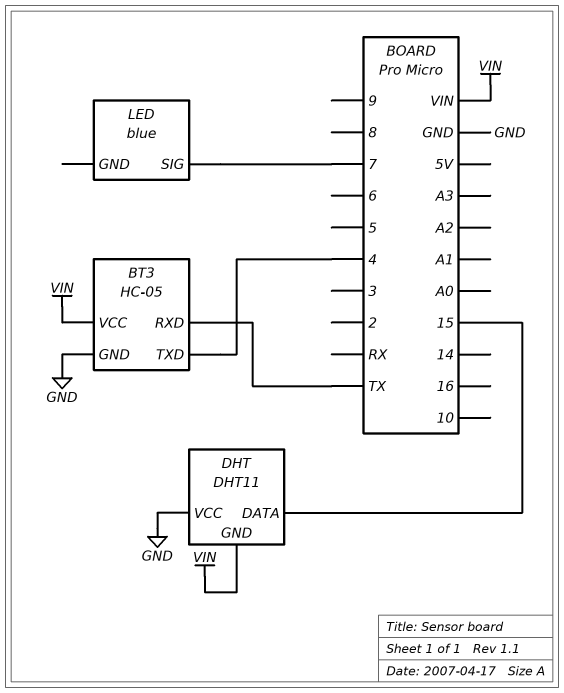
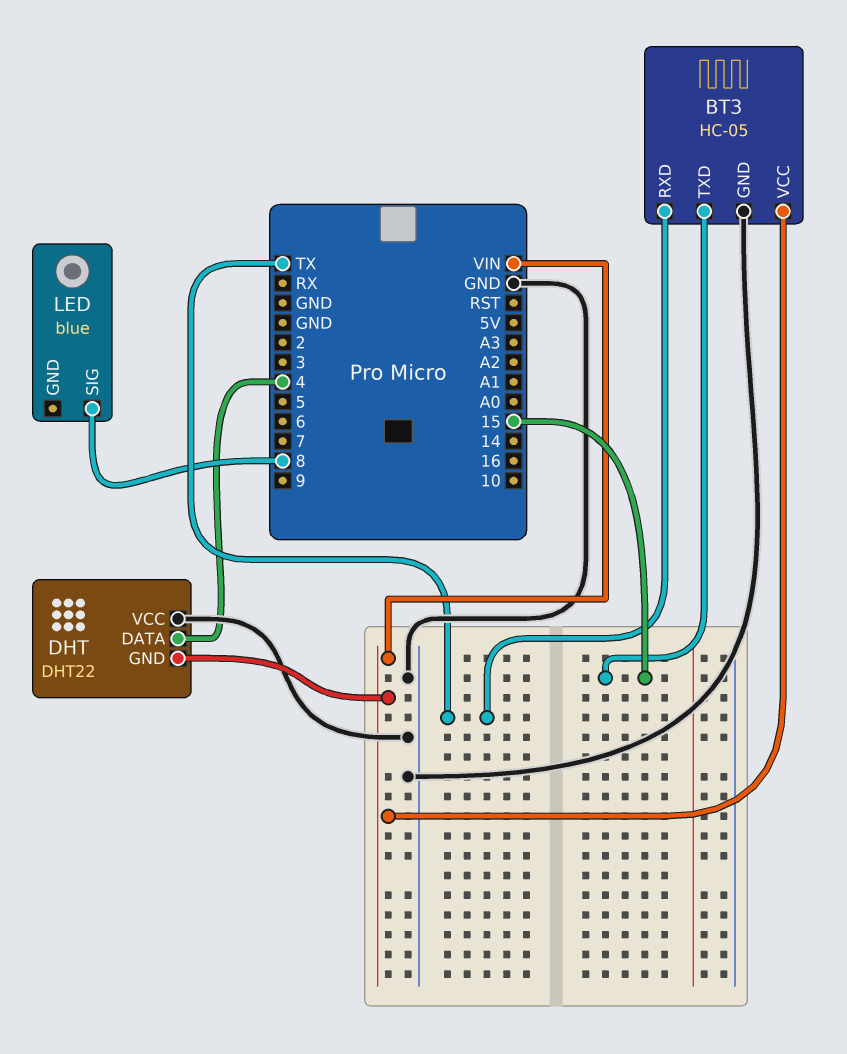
BT3 pin TXD: 4 -> 15
DHT: DHT11 -> DHT22
DHT pin DATA: 15 -> 4
LED pin SIG: 7 -> 8

